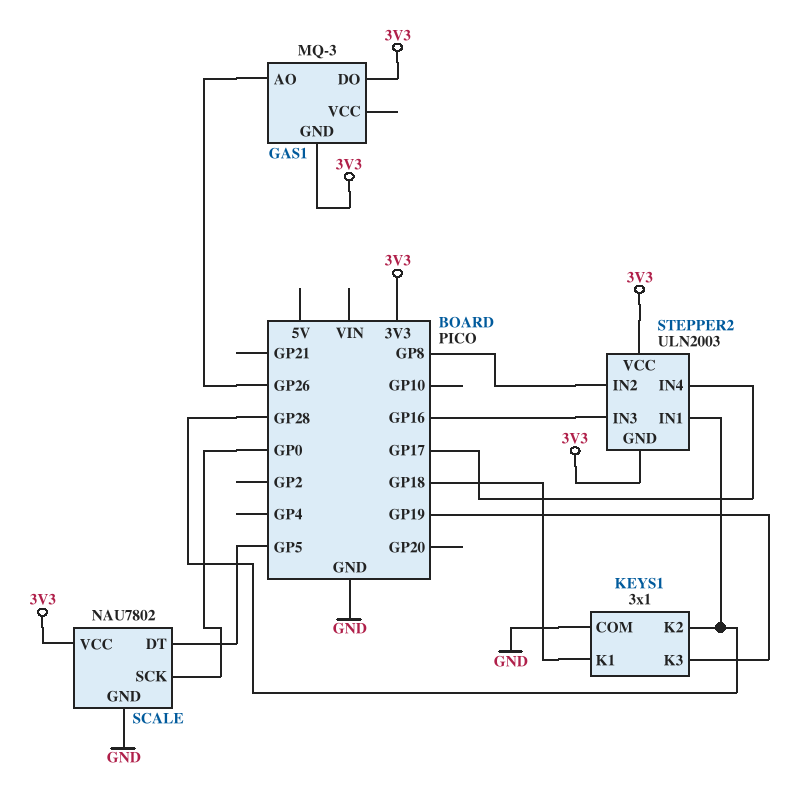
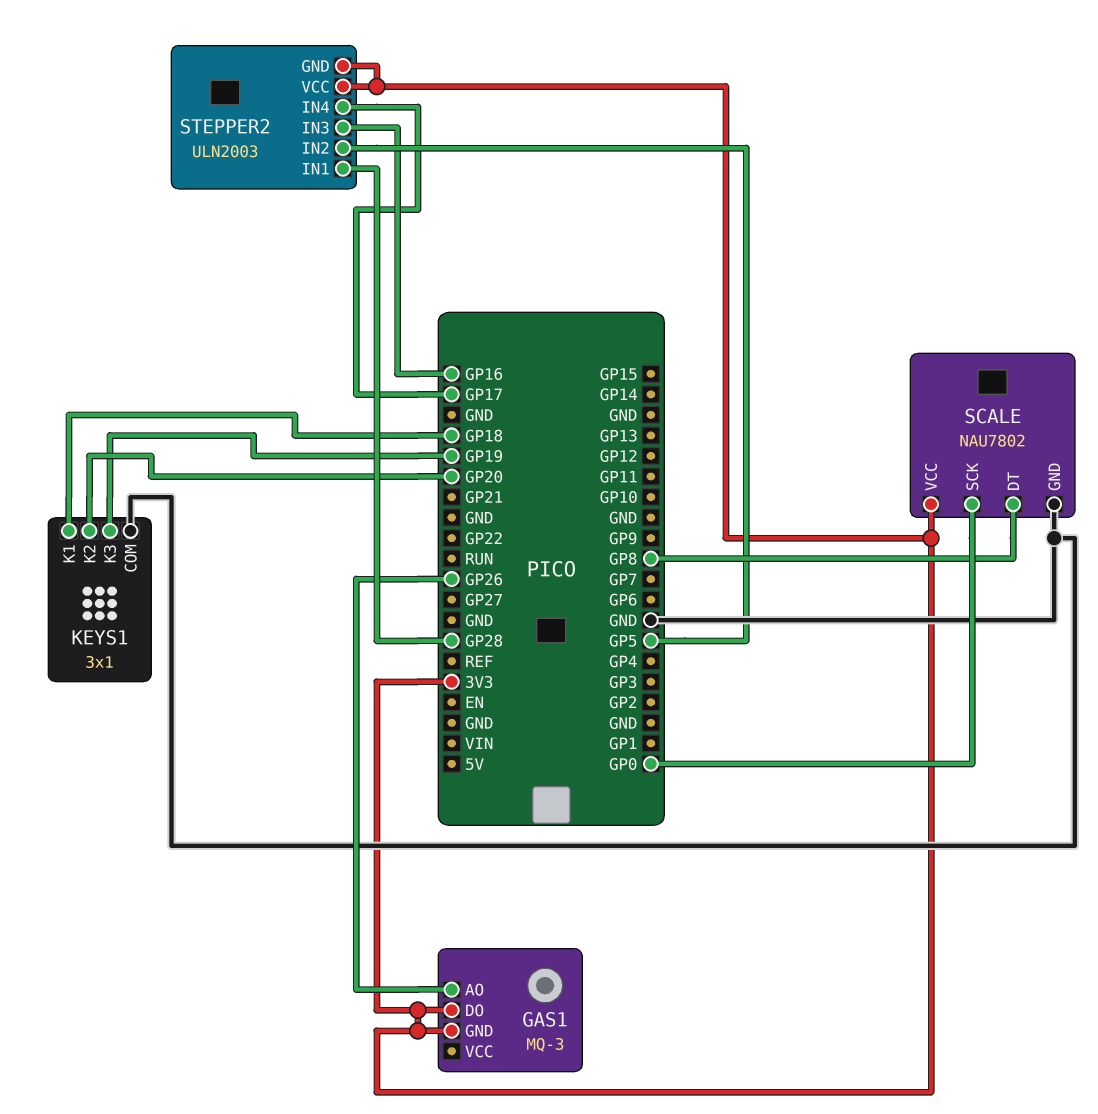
KEYS1 pin K2: GP28 -> GP20
SCALE pin DT: GP5 -> GP8
STEPPER2 pin IN2: GP8 -> GP5

